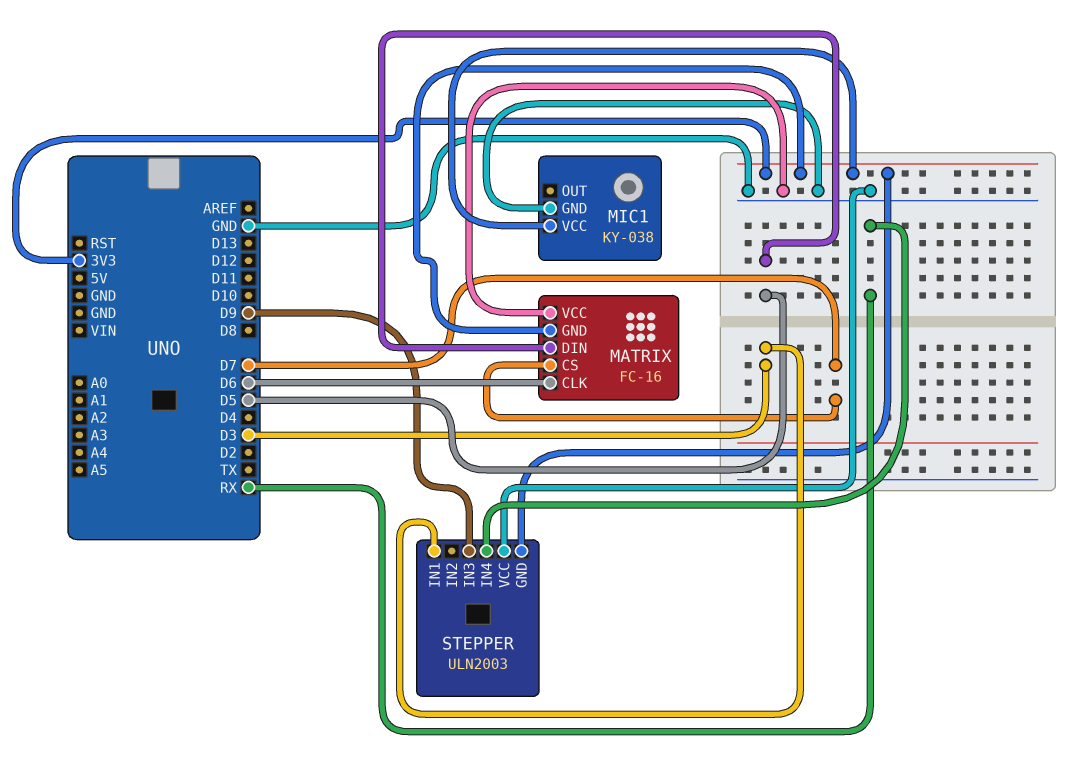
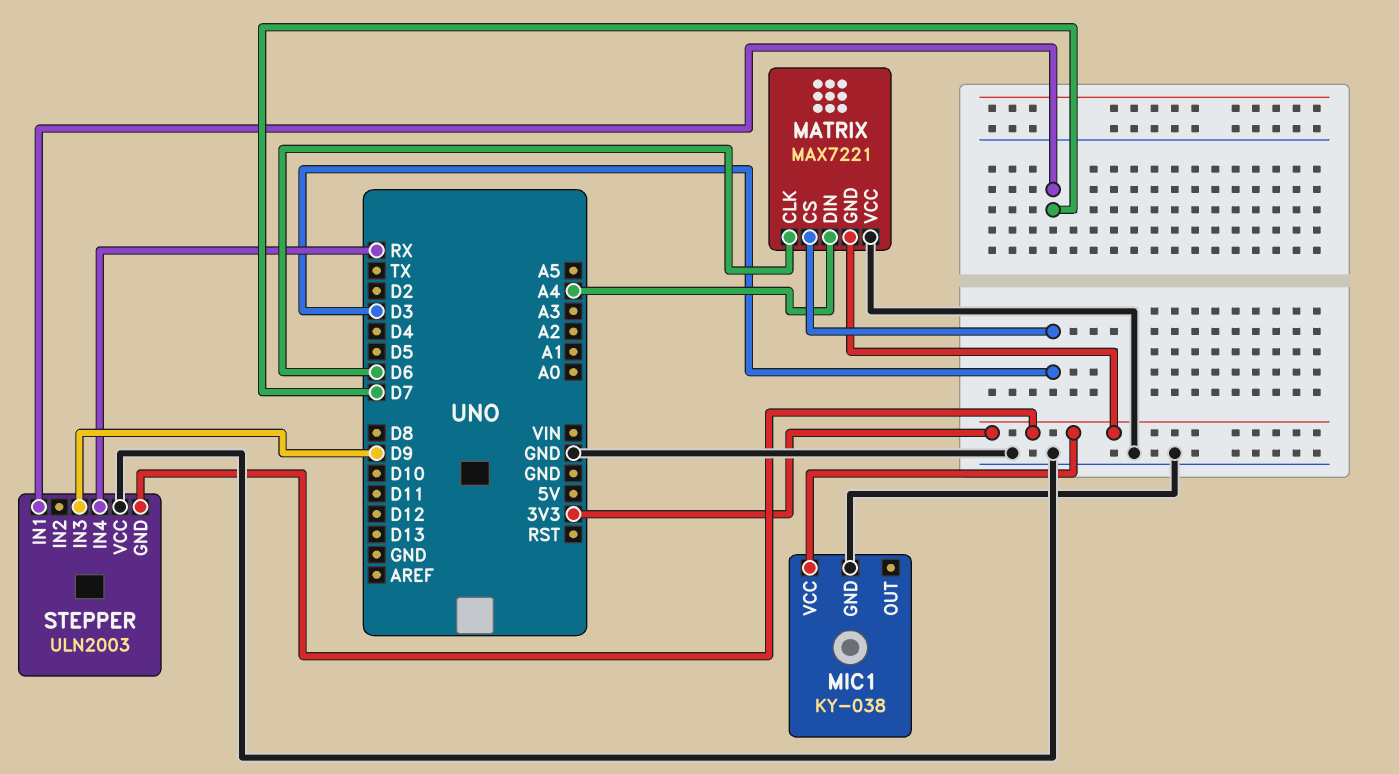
MATRIX: FC-16 -> MAX7221
MATRIX pin CS: D7 -> D3
MATRIX pin DIN: D5 -> A4
STEPPER pin IN1: D3 -> D7

